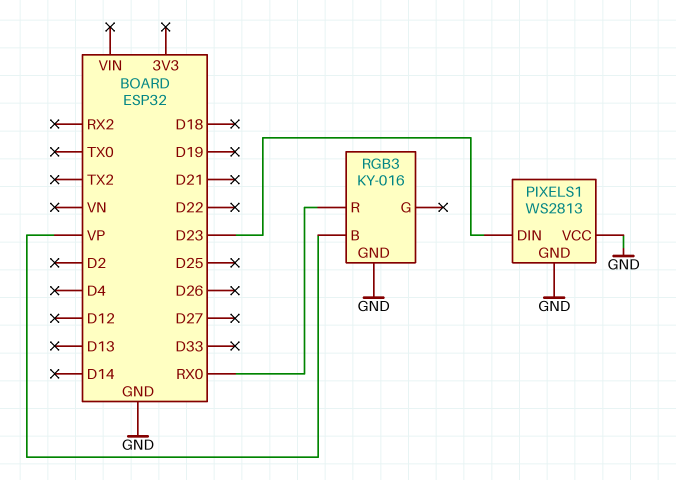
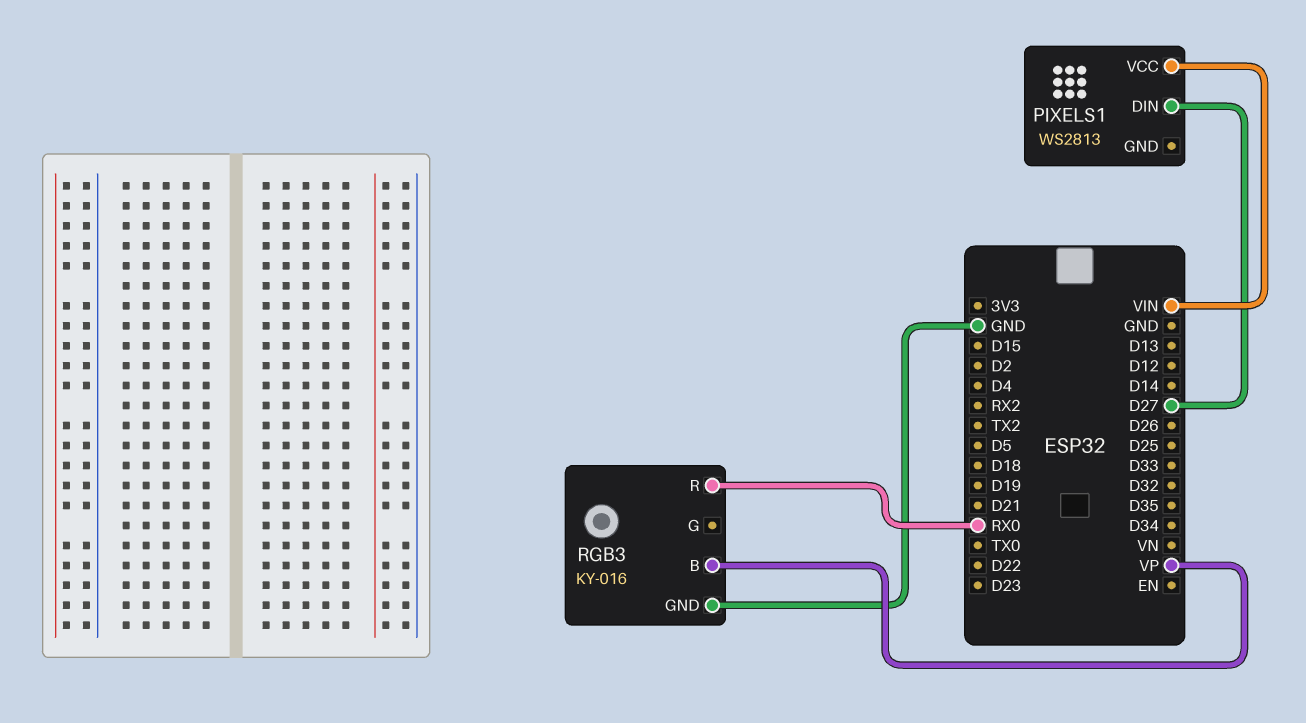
PIXELS1 pin DIN: D23 -> D27
PIXELS1 pin GND: GND -> none
PIXELS1 pin VCC: GND -> VIN

